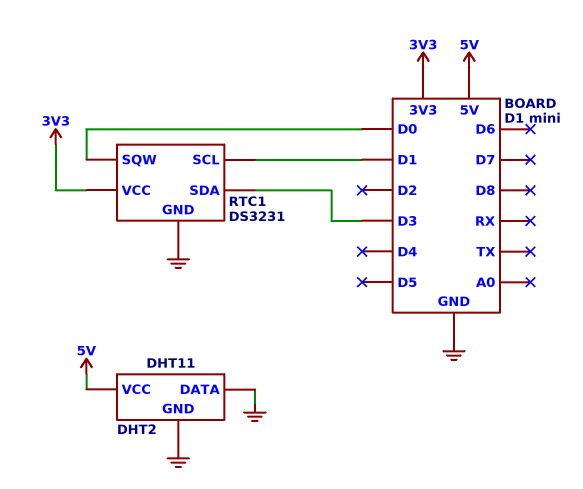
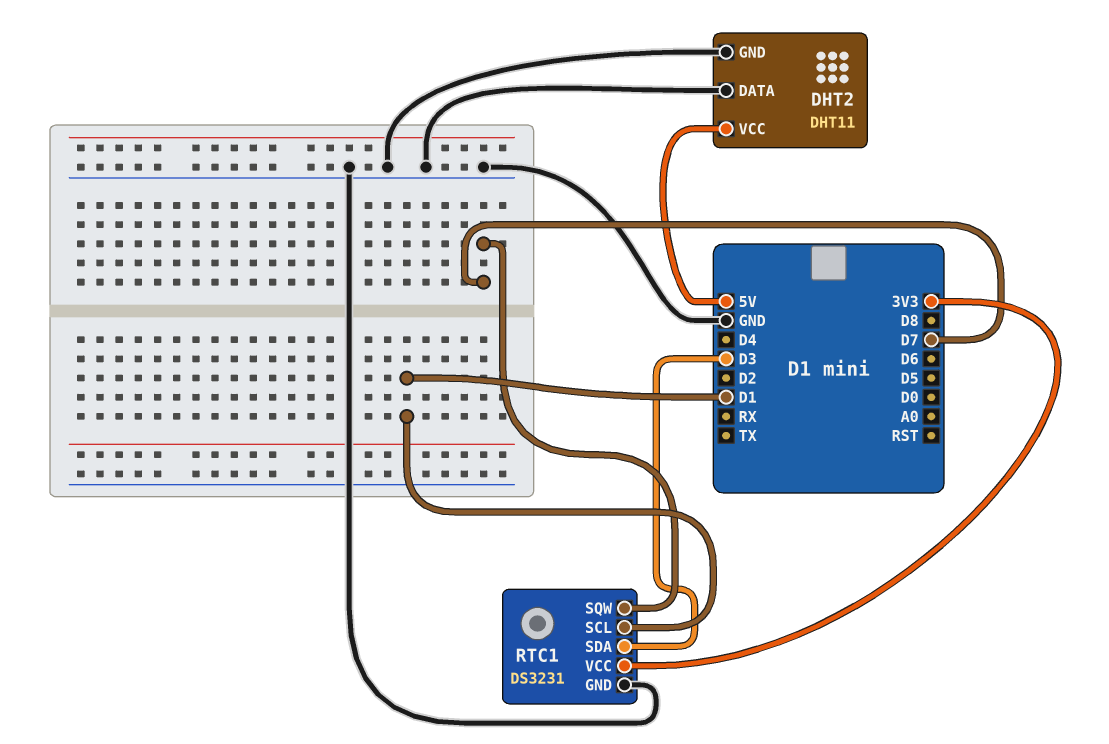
RTC1 pin SQW: D0 -> D7

